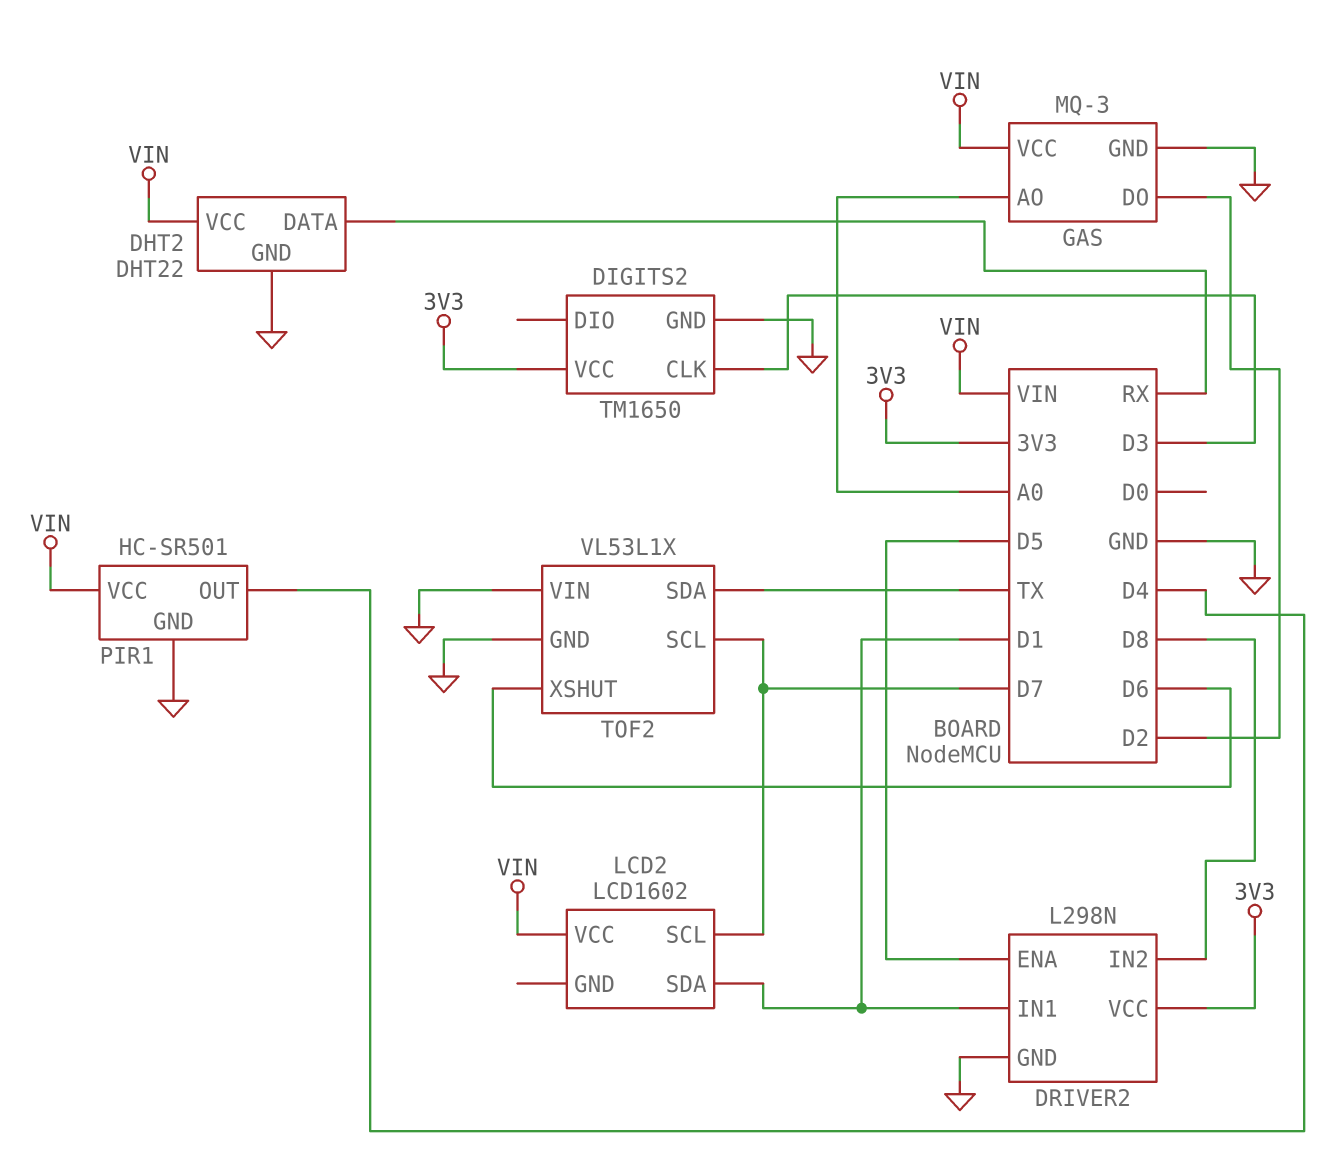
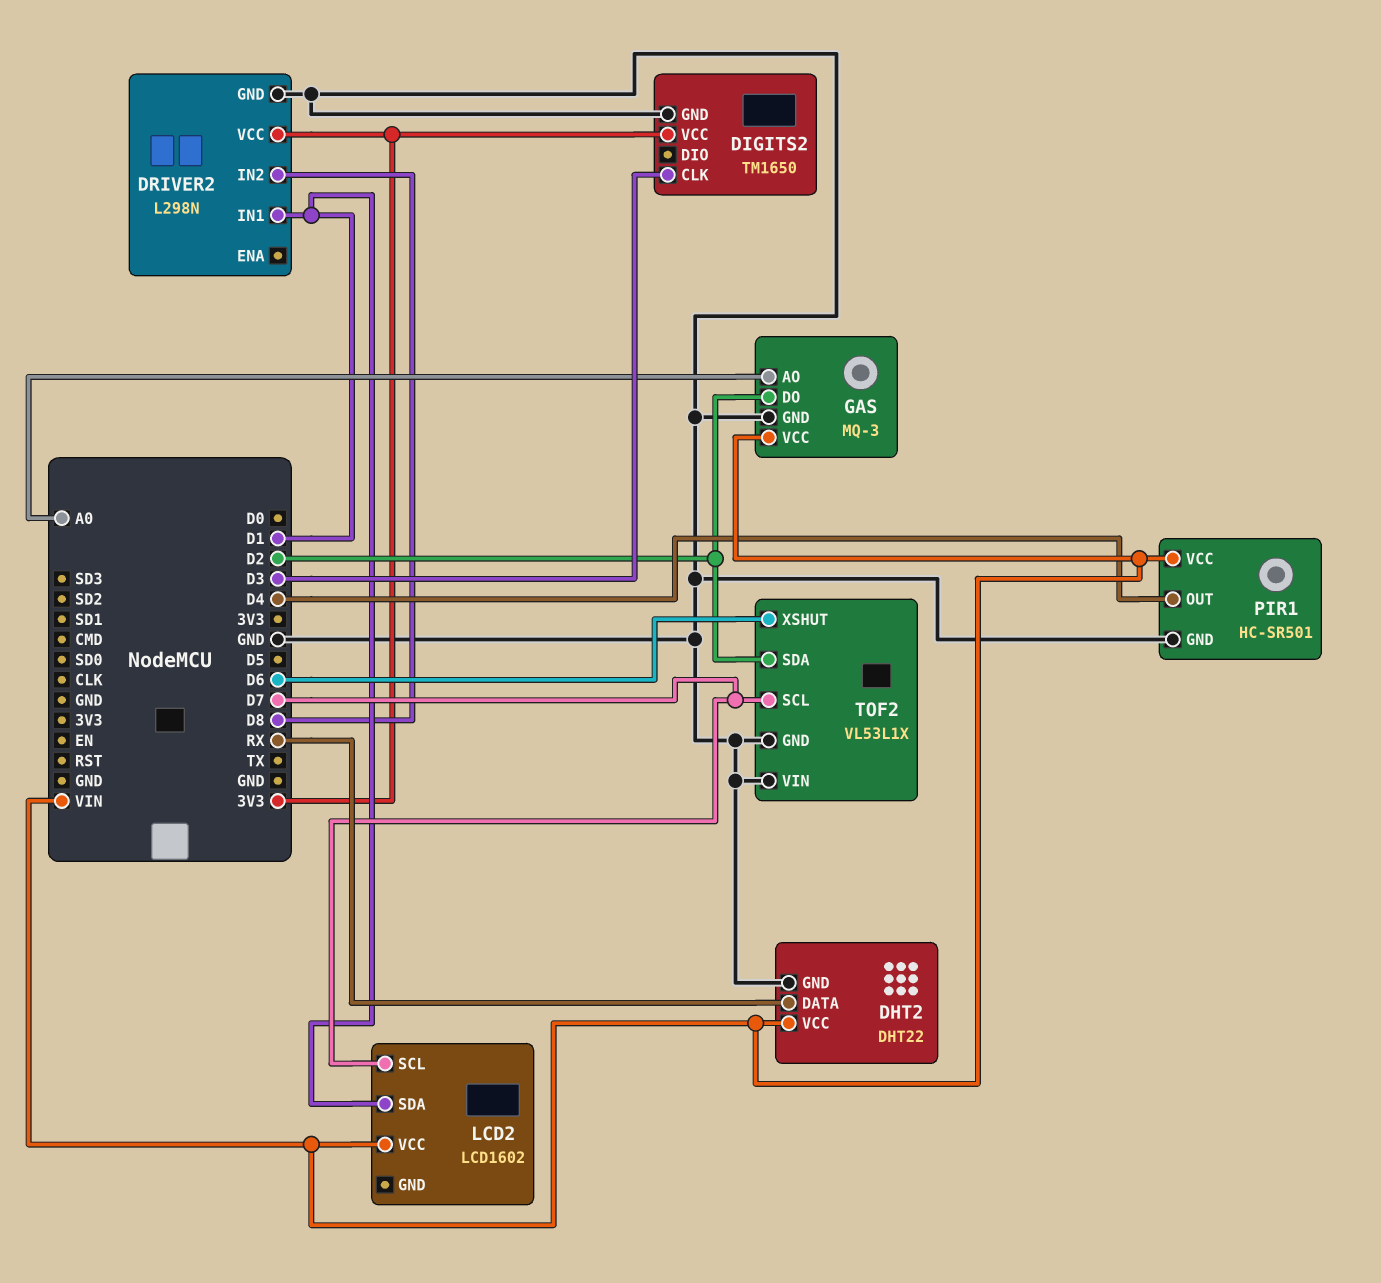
DRIVER2 pin ENA: D5 -> none
TOF2 pin SDA: TX -> D2

